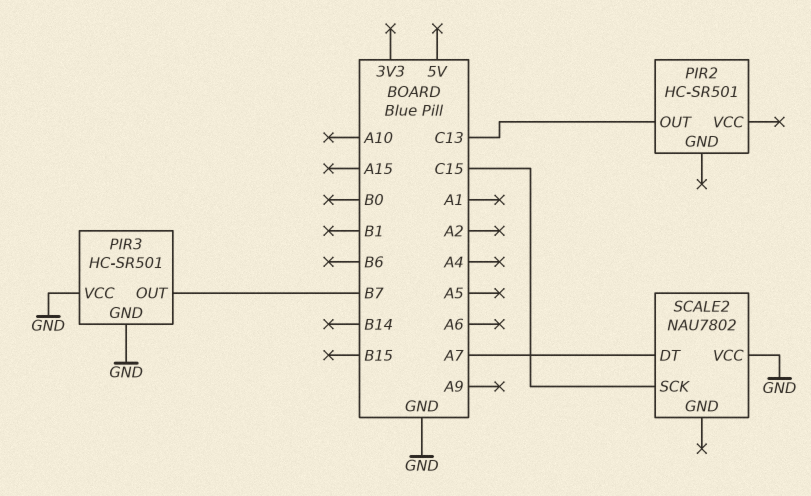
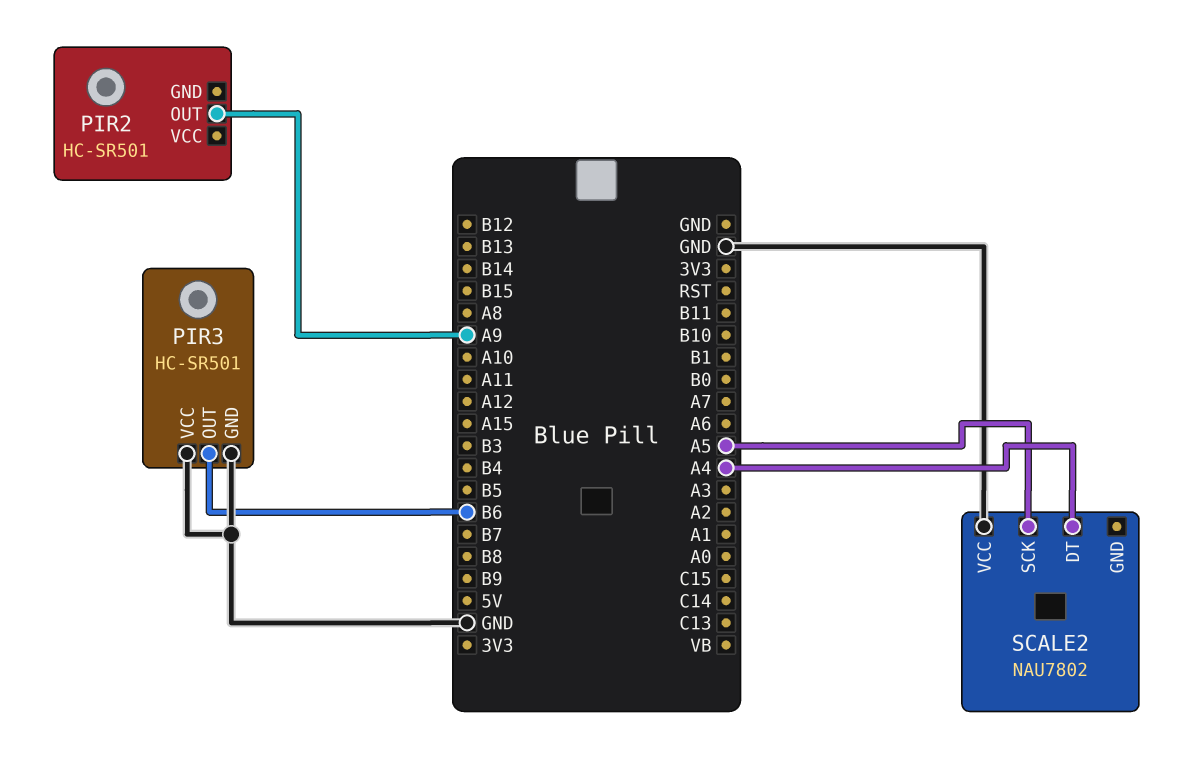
PIR2 pin OUT: C13 -> A9
PIR3 pin OUT: B7 -> B6
SCALE2 pin DT: A7 -> A4
SCALE2 pin SCK: C15 -> A5

